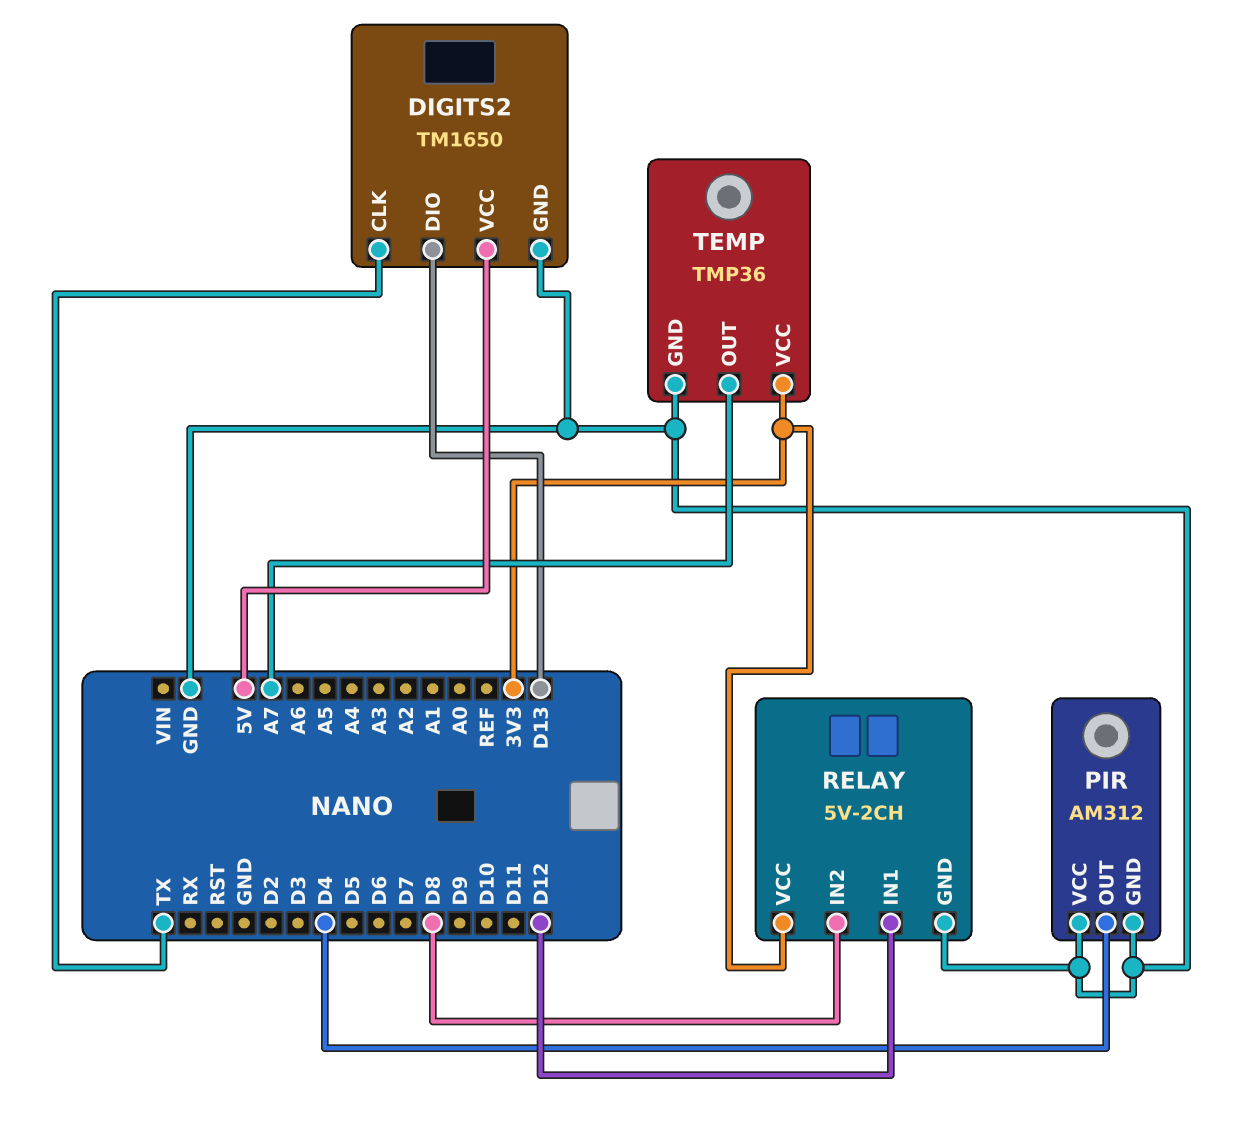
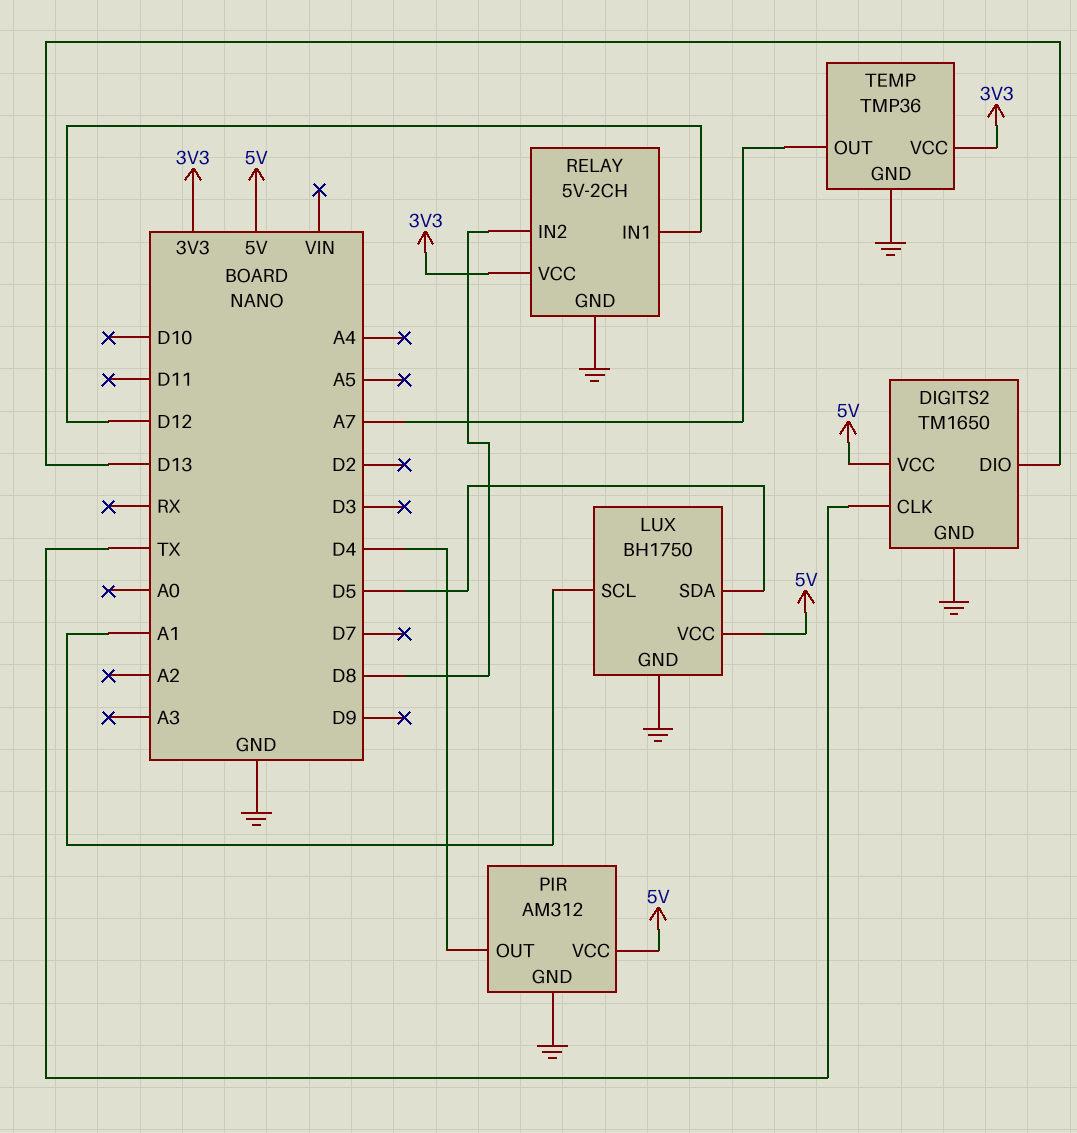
LUX: none -> BH1750
LUX pin GND: none -> GND
LUX pin SCL: none -> A1
LUX pin SDA: none -> D5
LUX pin VCC: none -> 5V
PIR pin VCC: GND -> 5V

